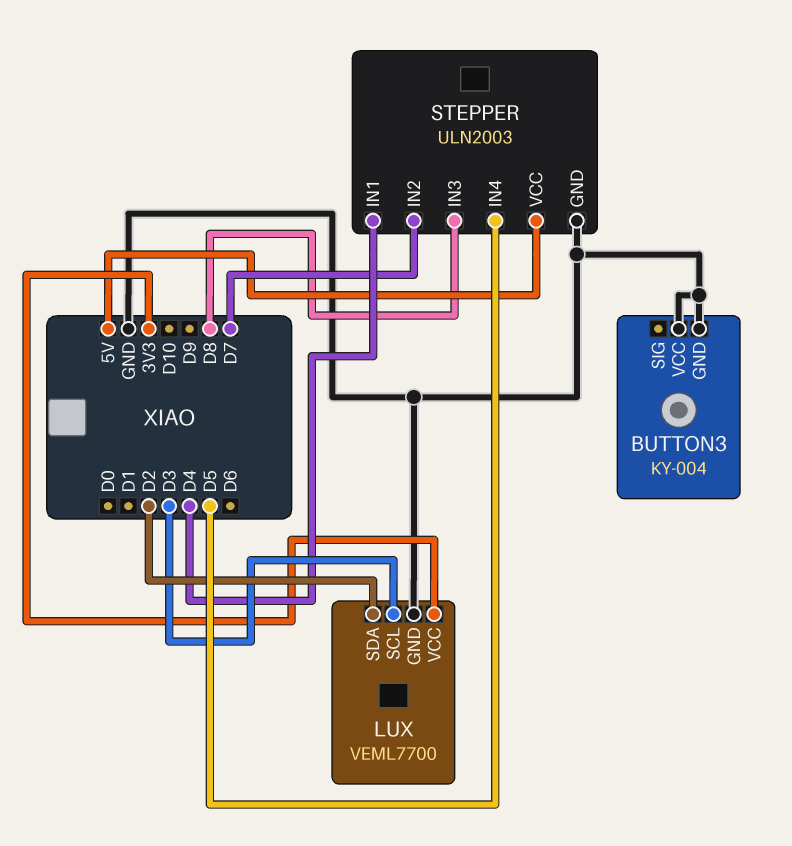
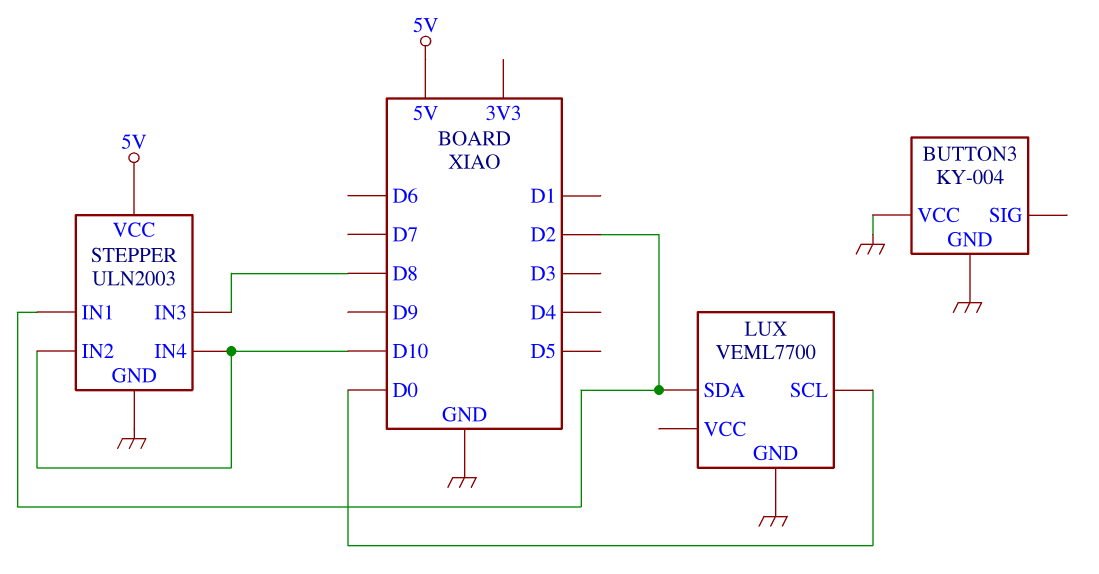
LUX pin SCL: D3 -> D0
LUX pin VCC: 3V3 -> none
STEPPER pin IN1: D4 -> D2
STEPPER pin IN2: D7 -> D10
STEPPER pin IN4: D5 -> D10

